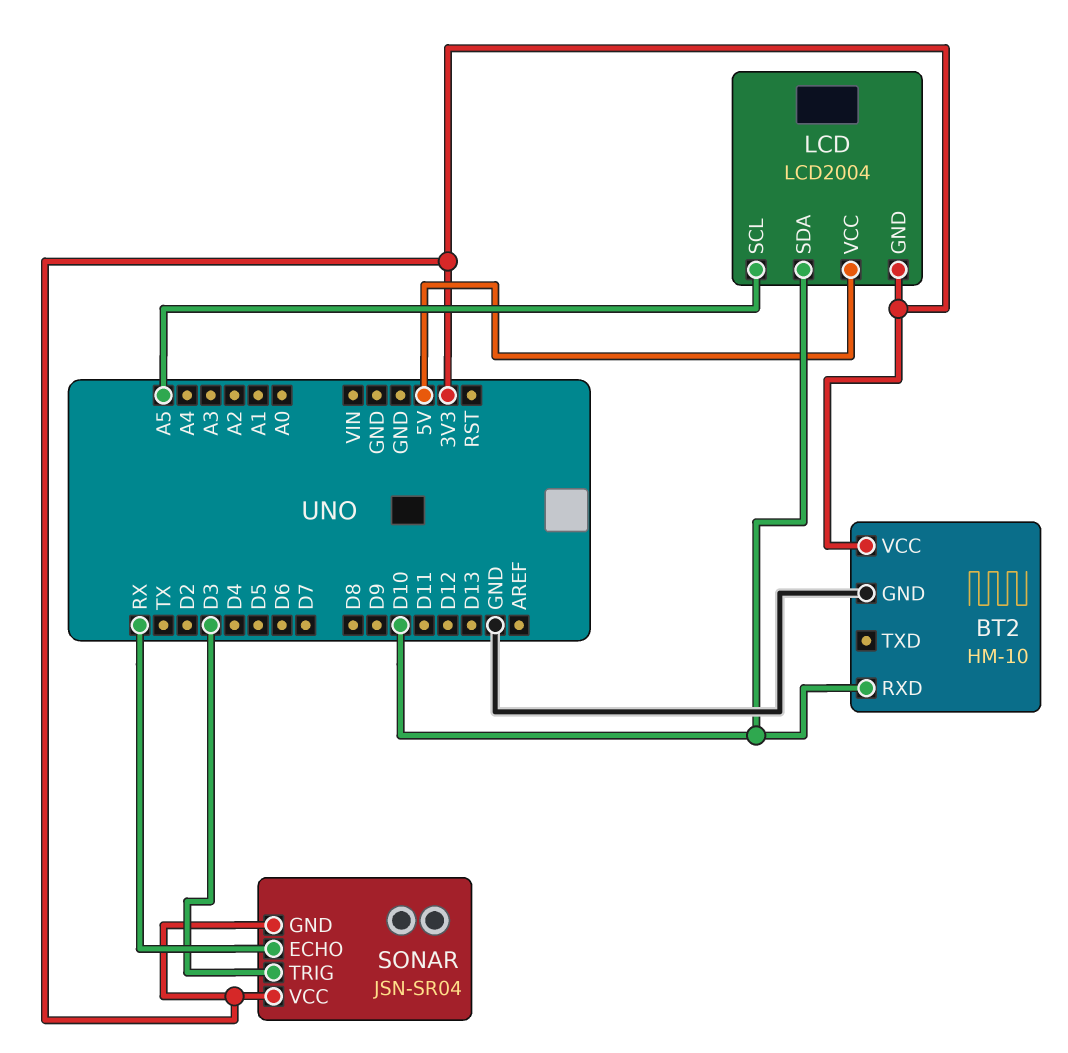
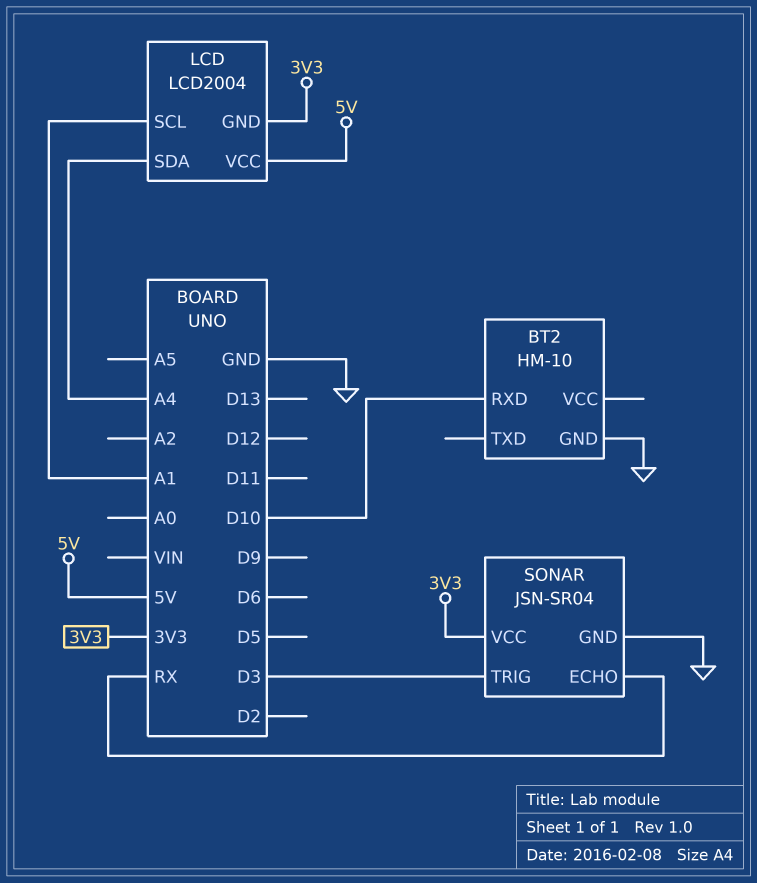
BT2 pin VCC: 3V3 -> none
LCD pin SCL: A5 -> A1
LCD pin SDA: D10 -> A4
SONAR pin GND: 3V3 -> GND

